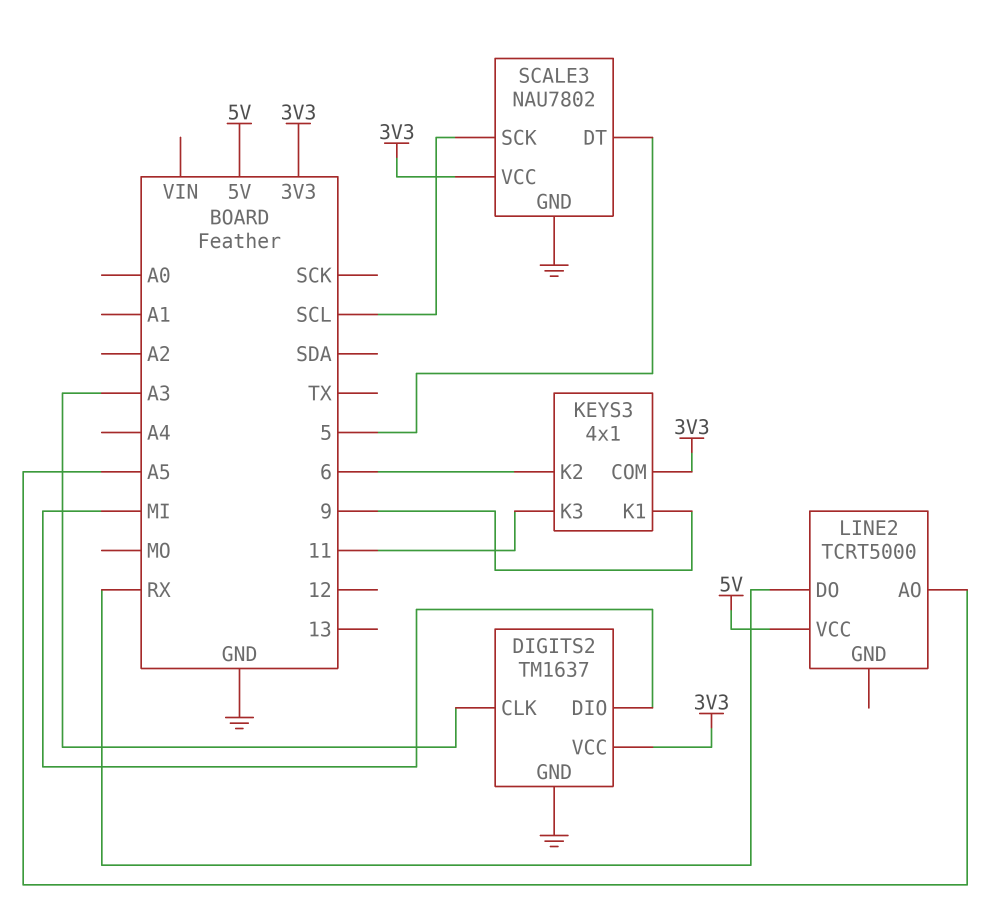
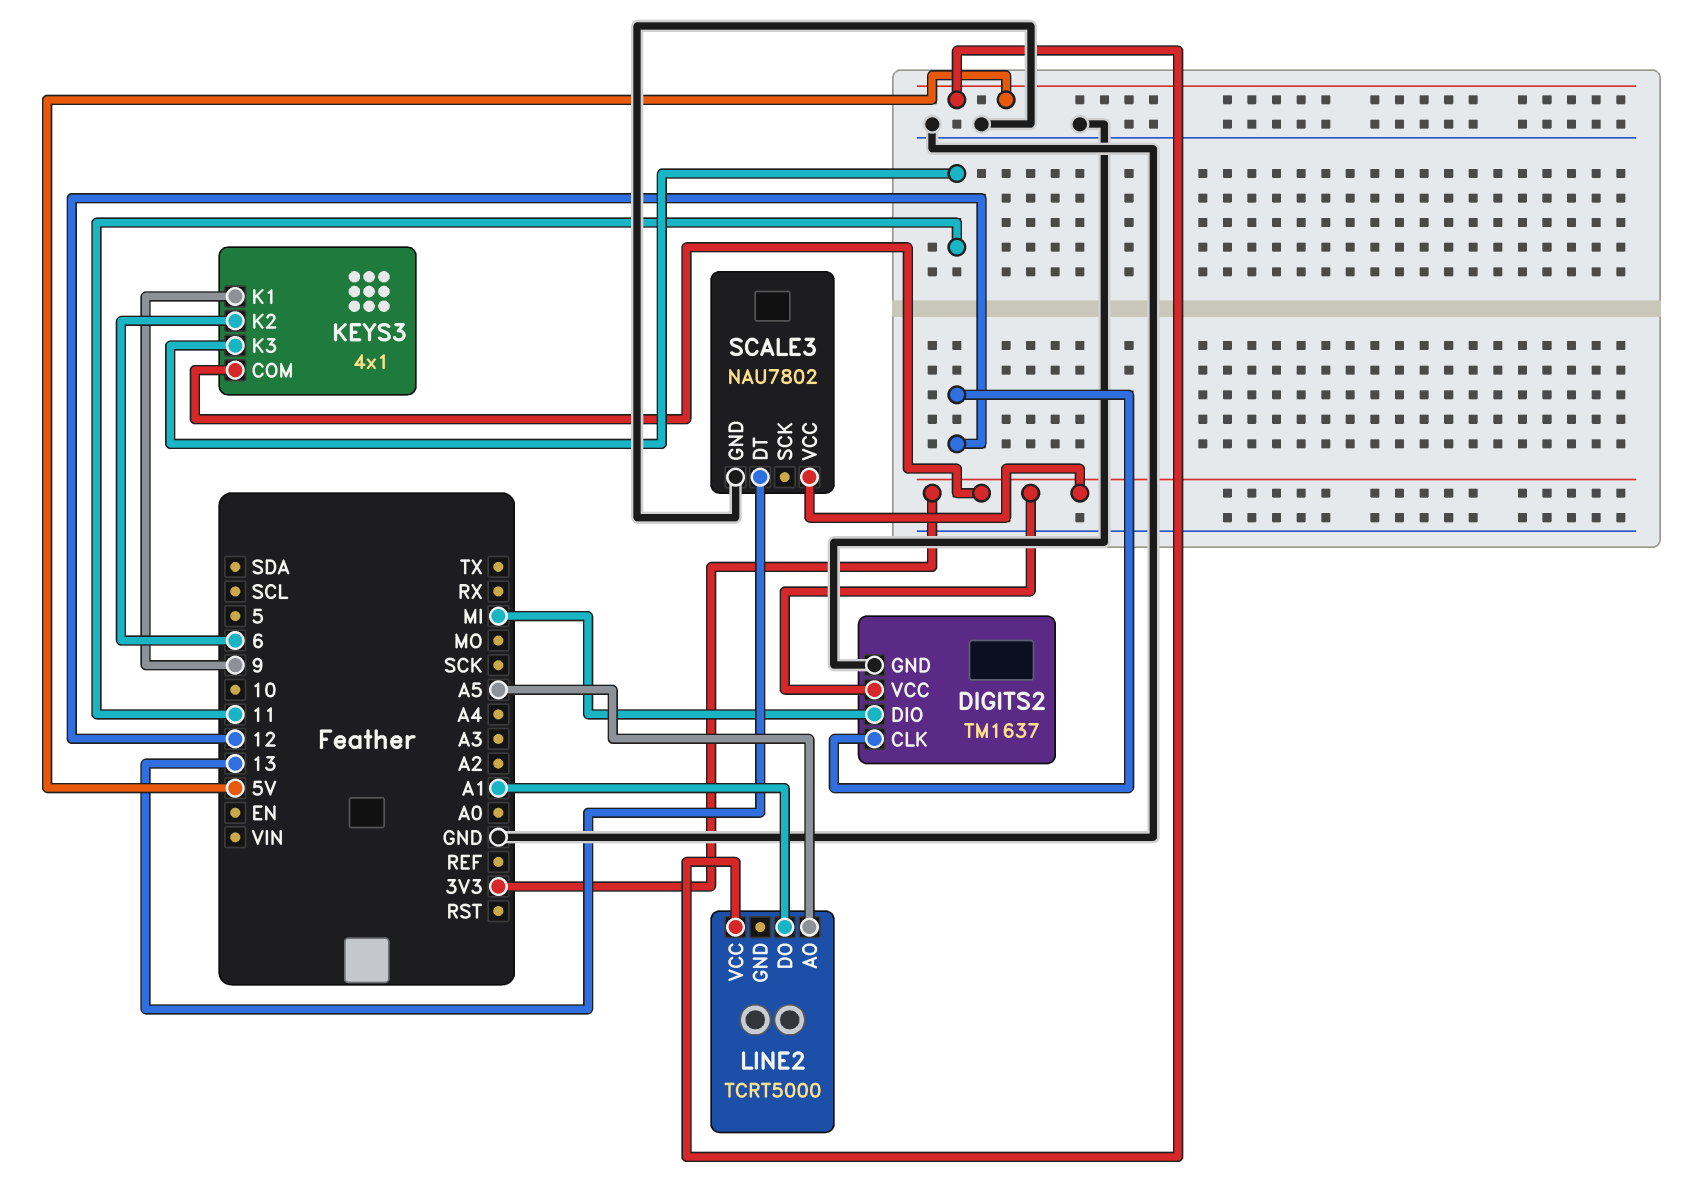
DIGITS2 pin CLK: A3 -> 12
LINE2 pin DO: RX -> A1
SCALE3 pin DT: 5 -> 13
SCALE3 pin SCK: SCL -> none

